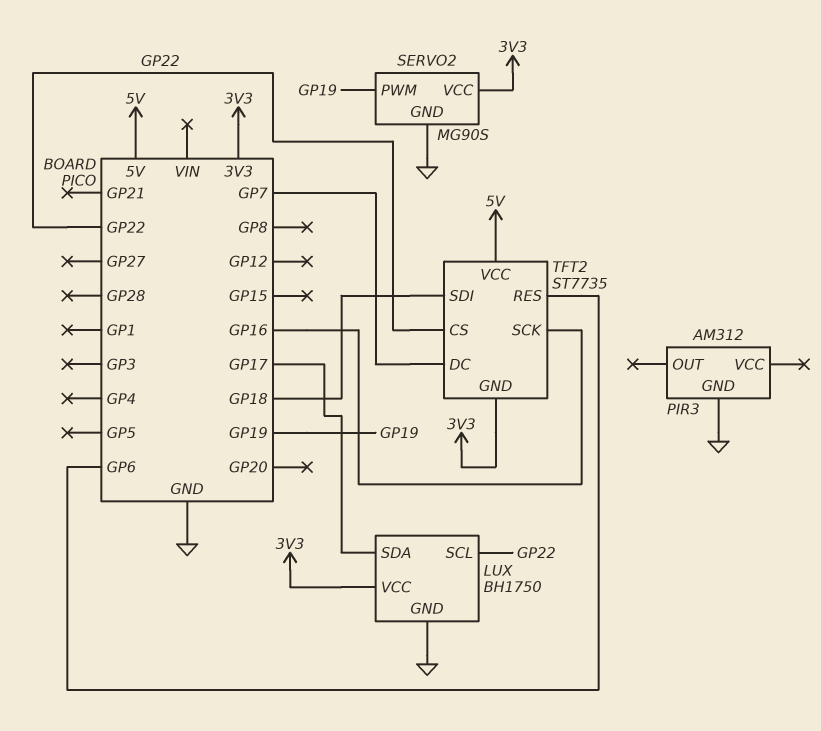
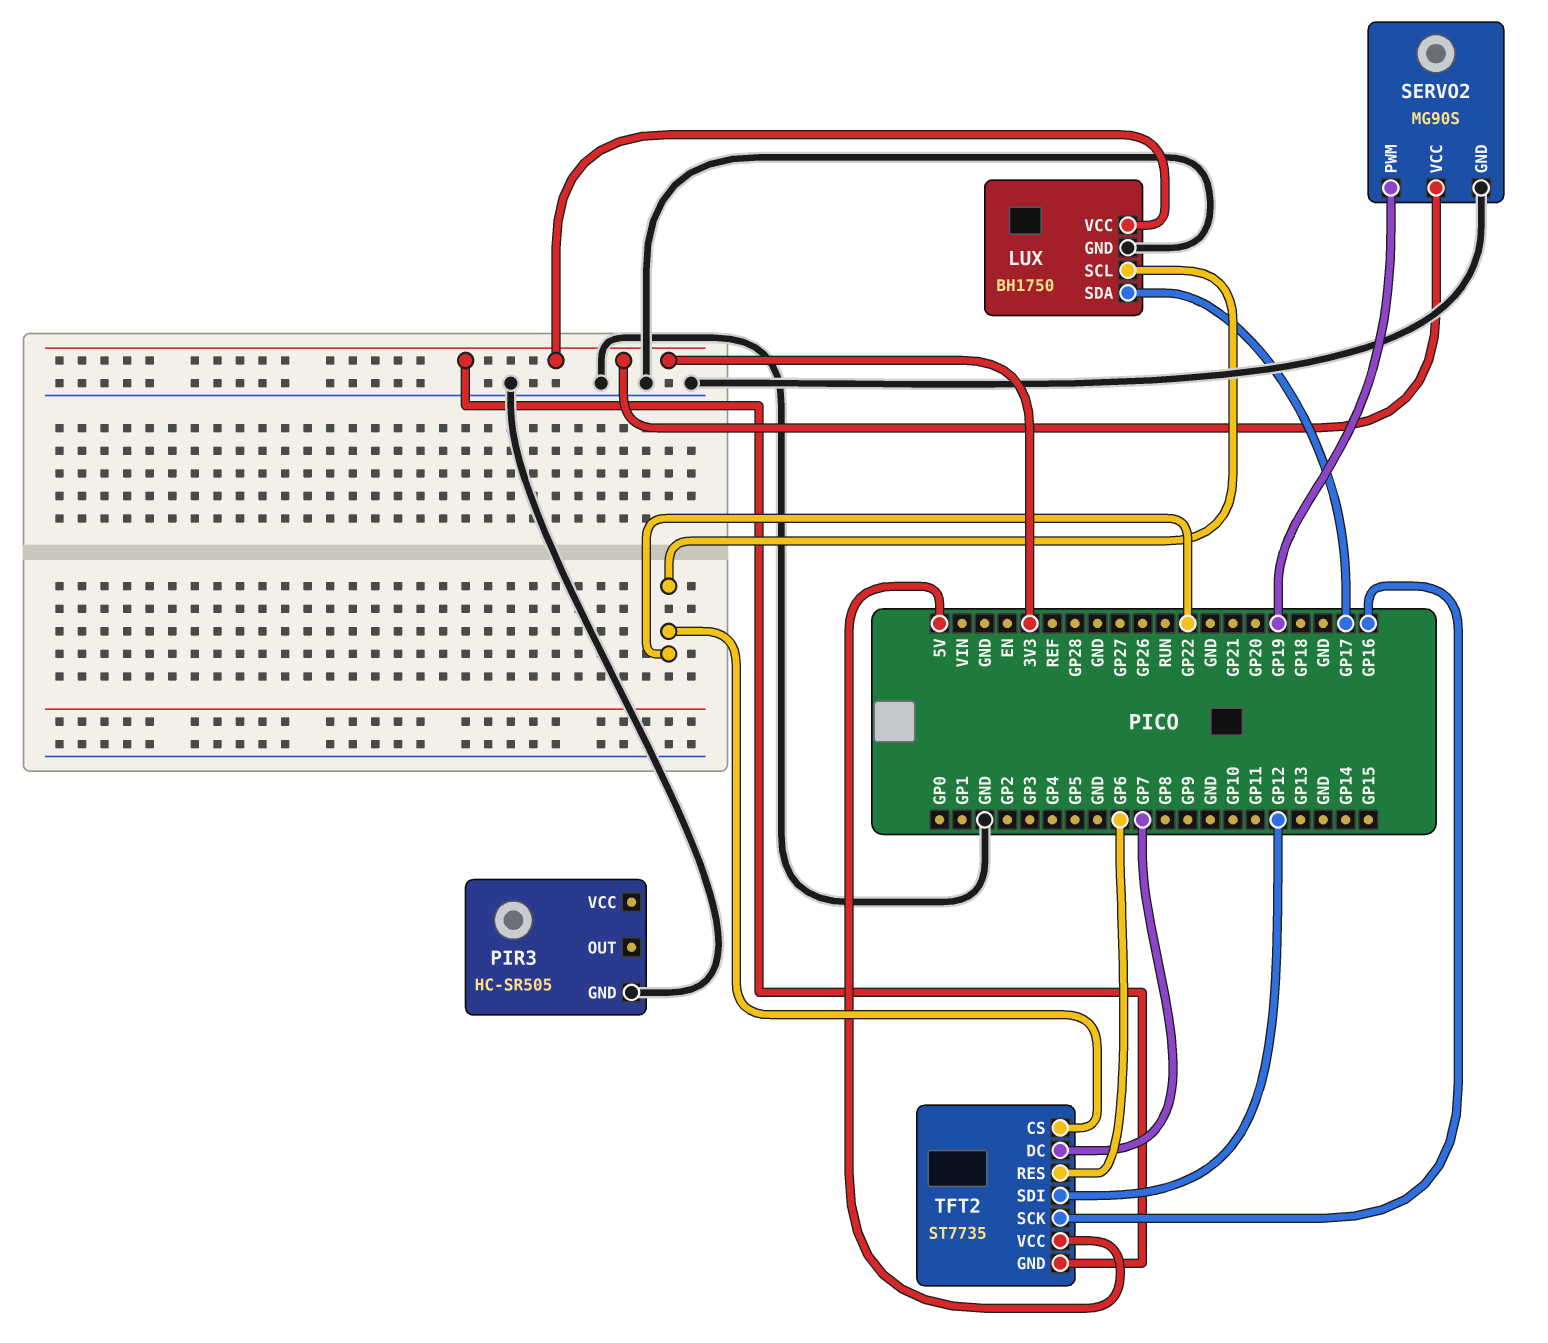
PIR3: AM312 -> HC-SR505
TFT2 pin SDI: GP18 -> GP12

